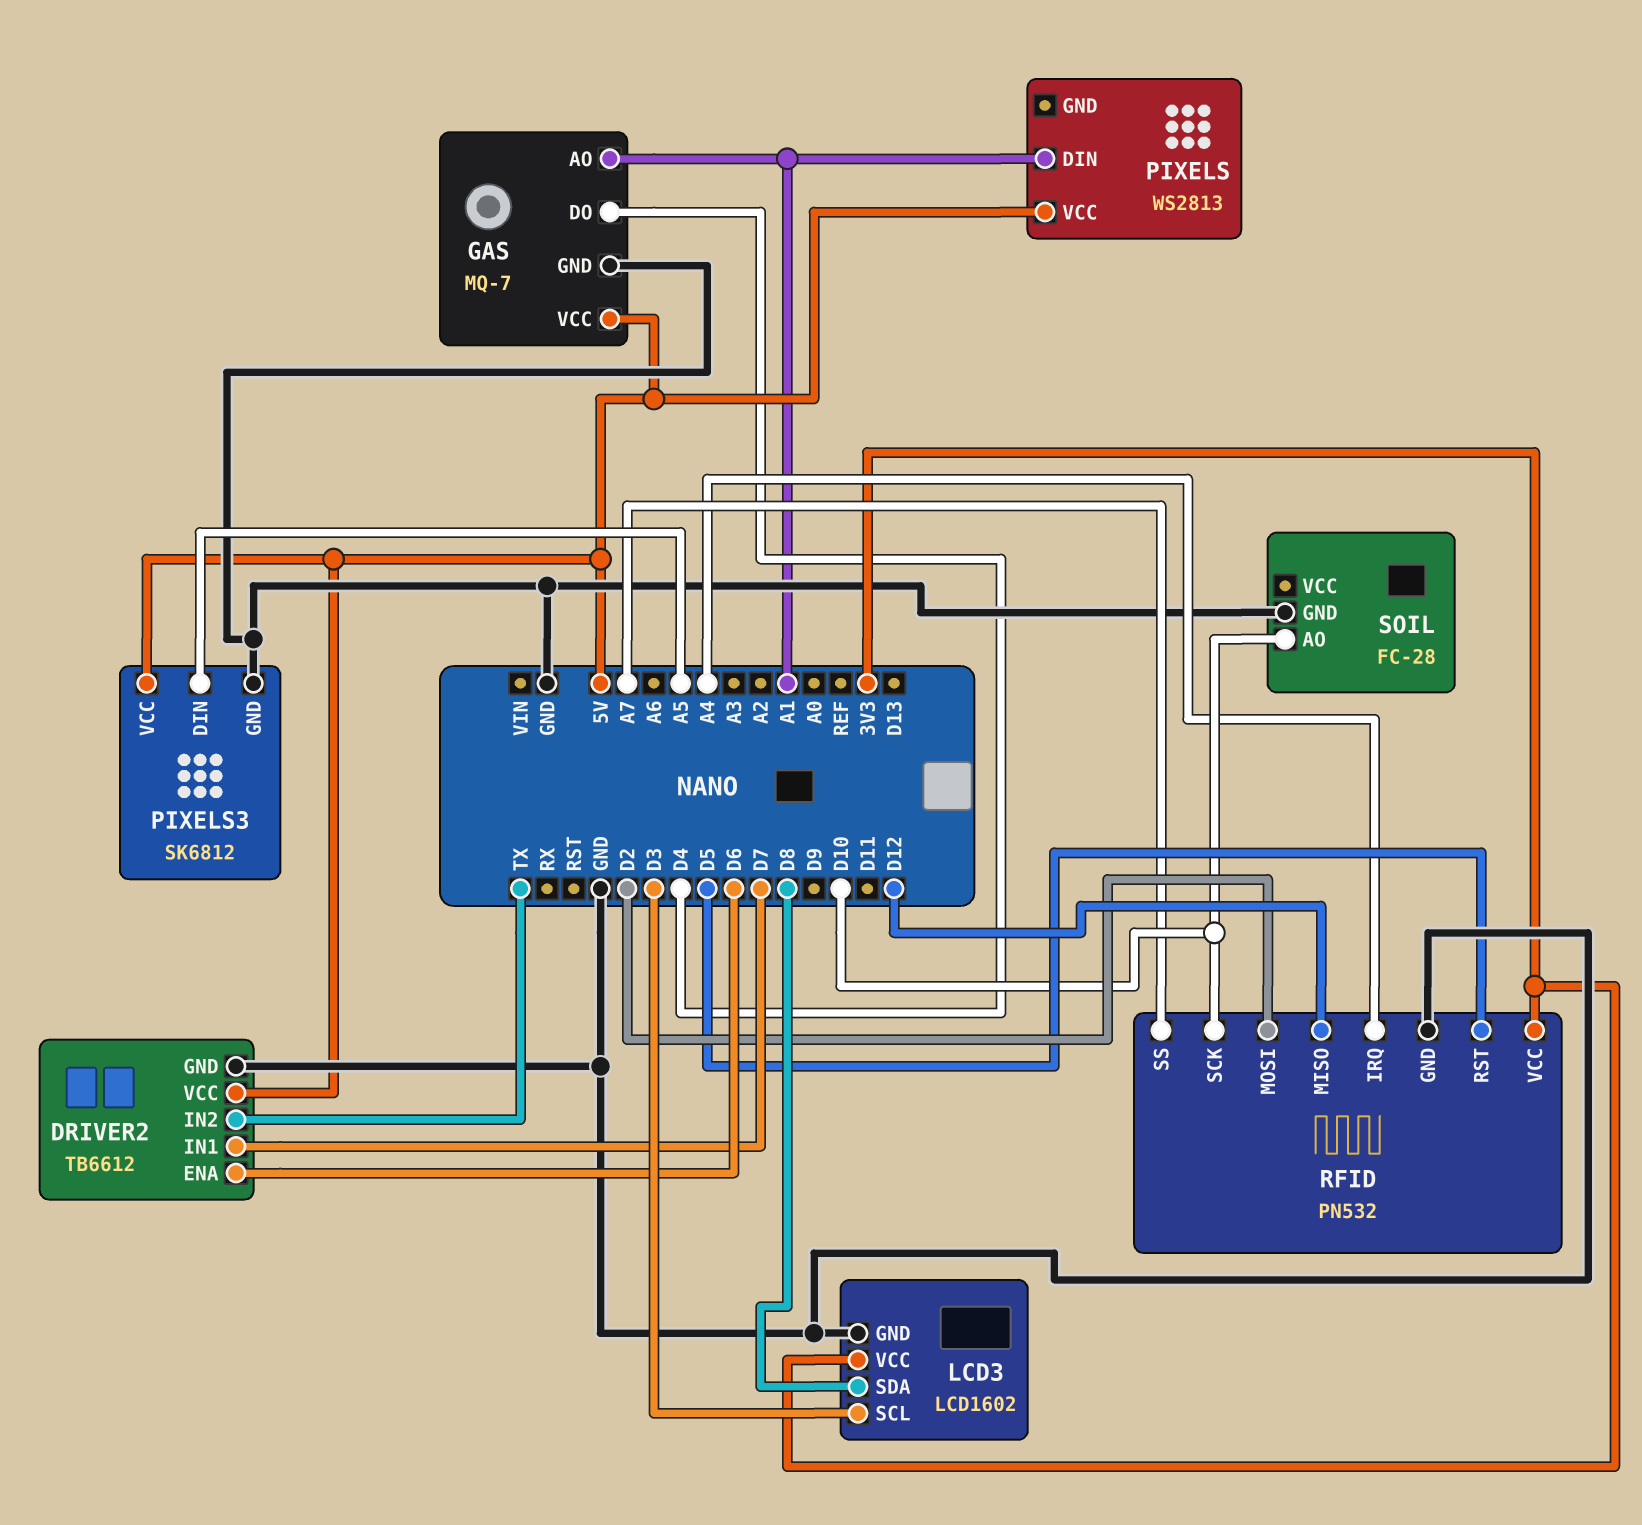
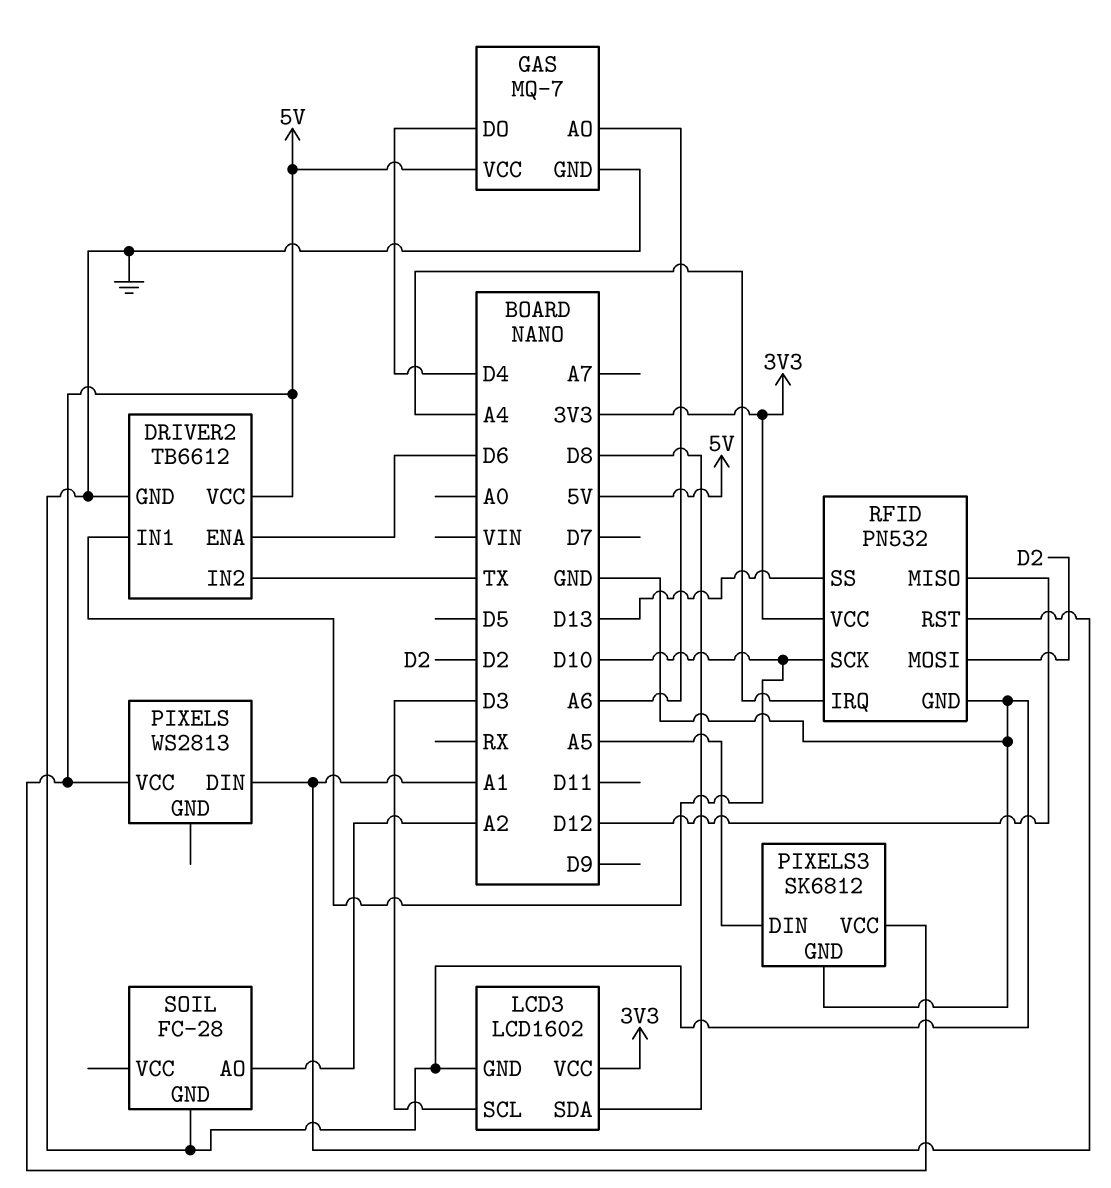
DRIVER2 pin IN1: D7 -> D10
GAS pin AO: A1 -> A6
RFID pin RST: D5 -> A1
RFID pin SS: A7 -> D13
SOIL pin AO: D10 -> A2

